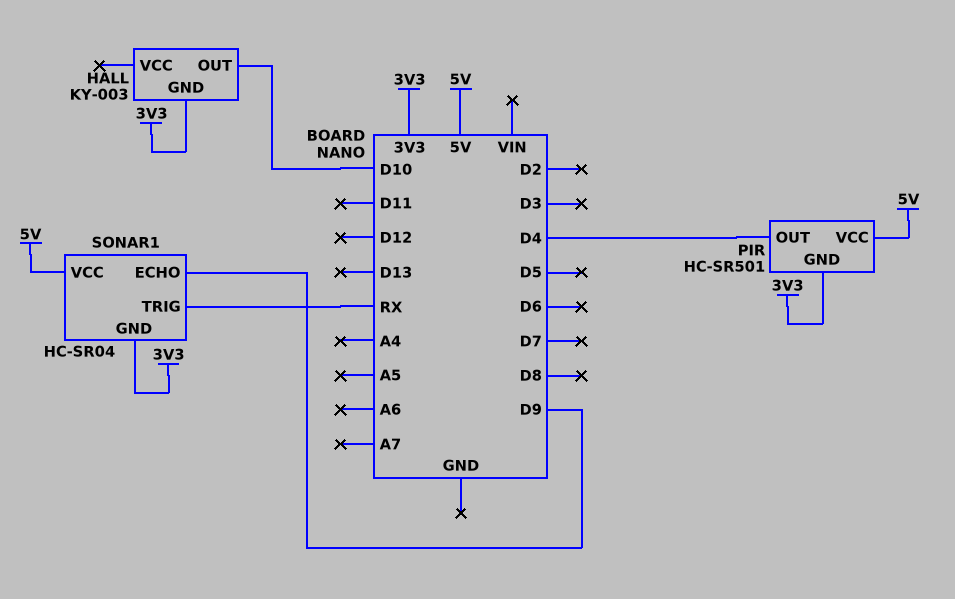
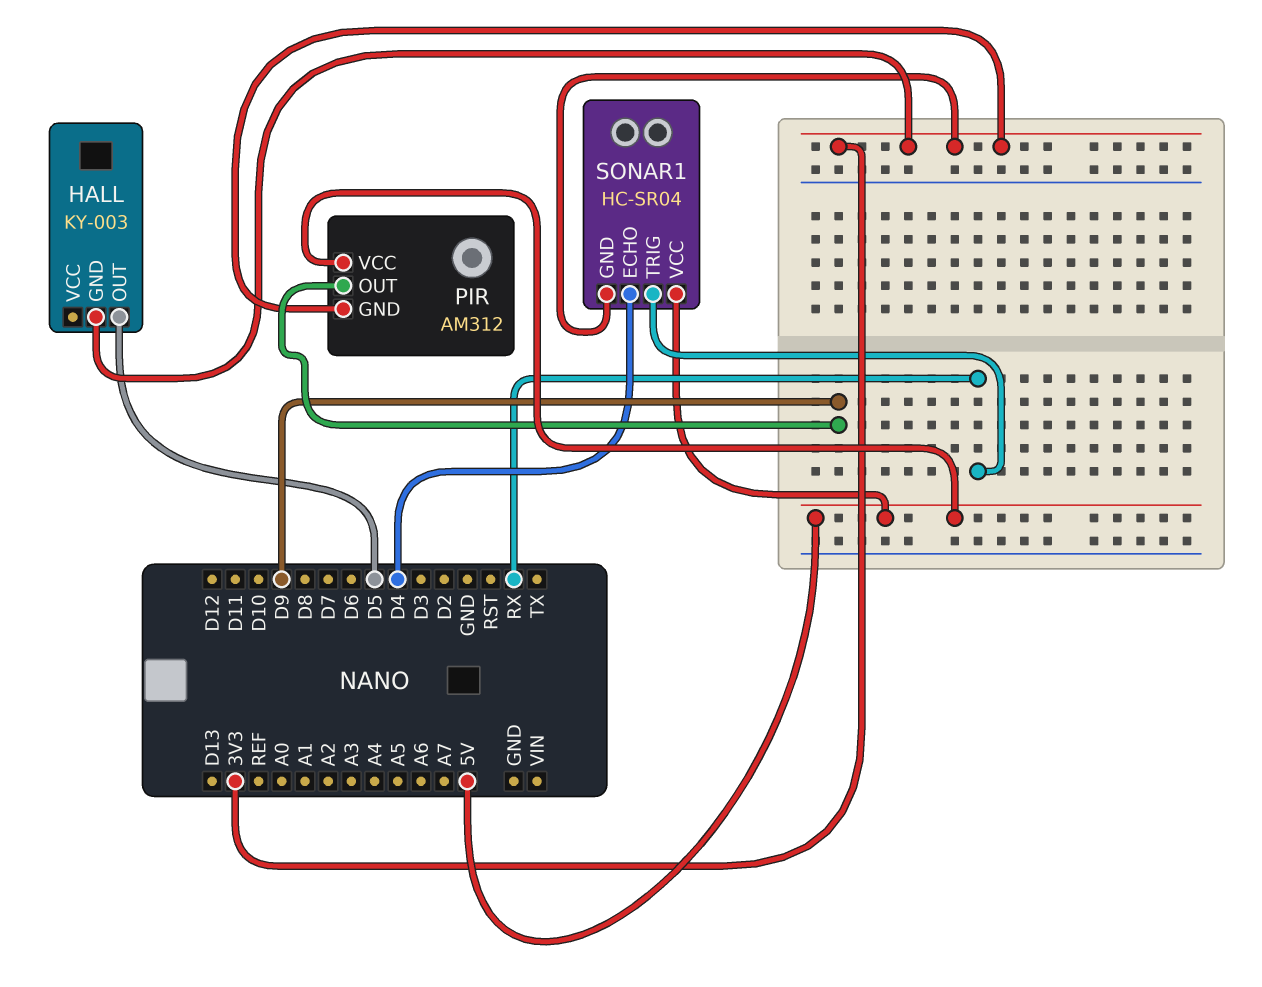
HALL pin OUT: D10 -> D5
PIR: HC-SR501 -> AM312
PIR pin OUT: D4 -> D9
SONAR1 pin ECHO: D9 -> D4

